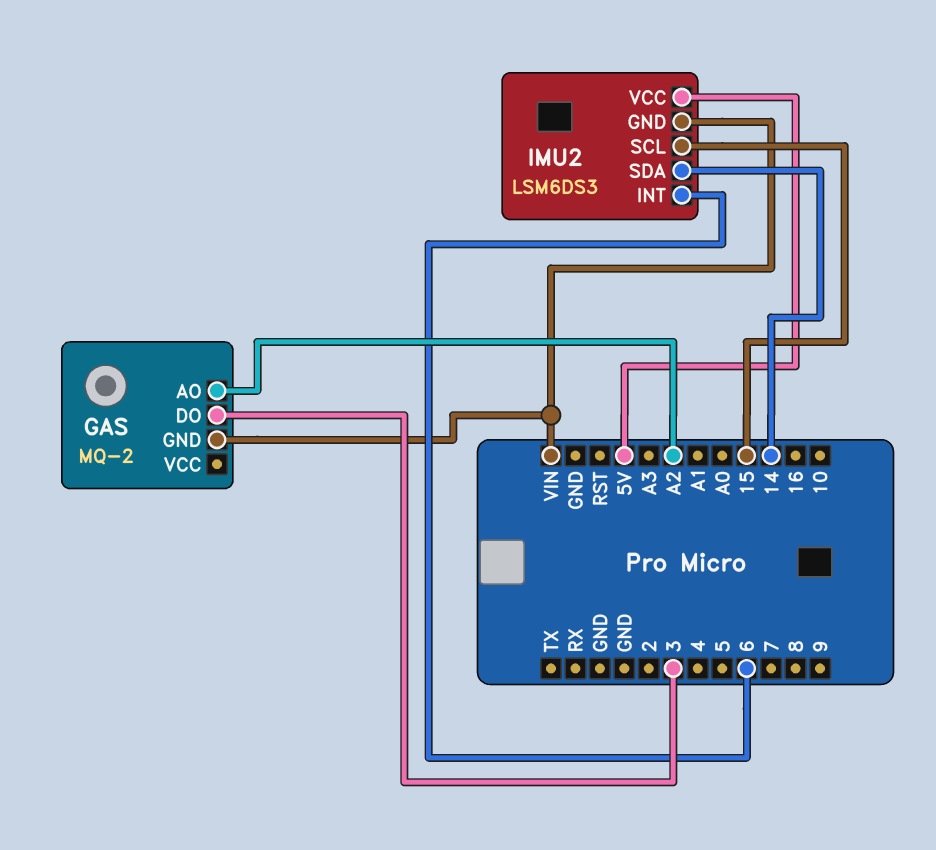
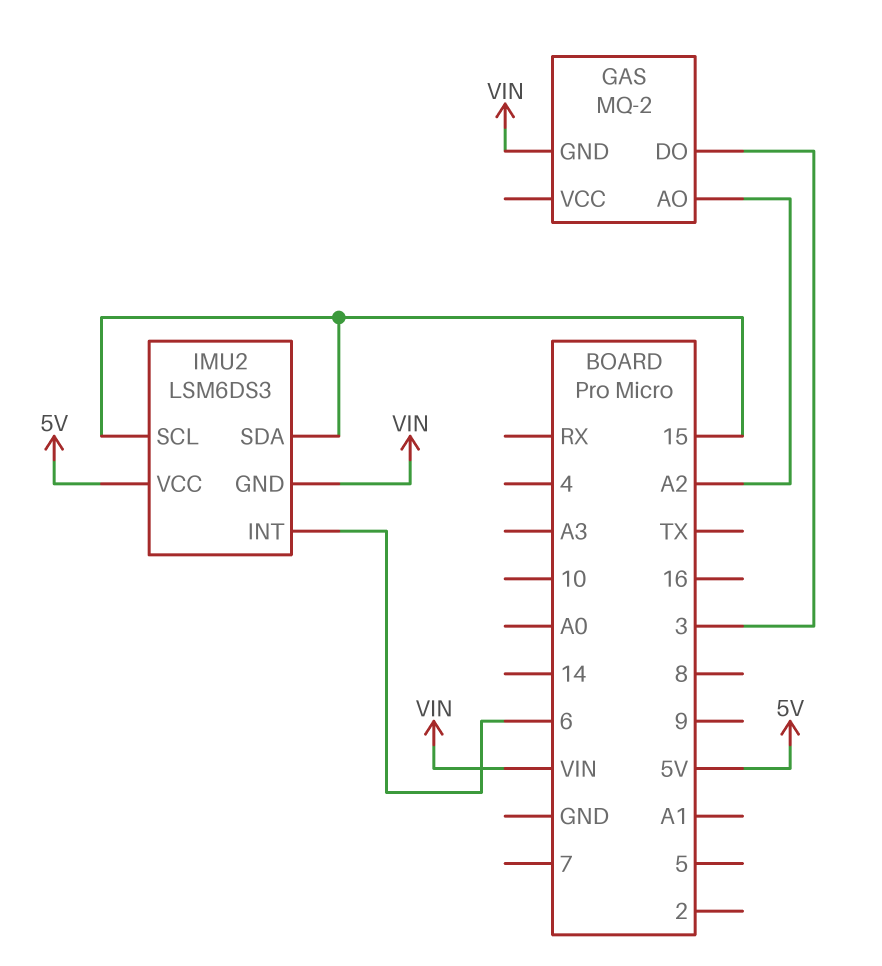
IMU2 pin SDA: 14 -> 15

